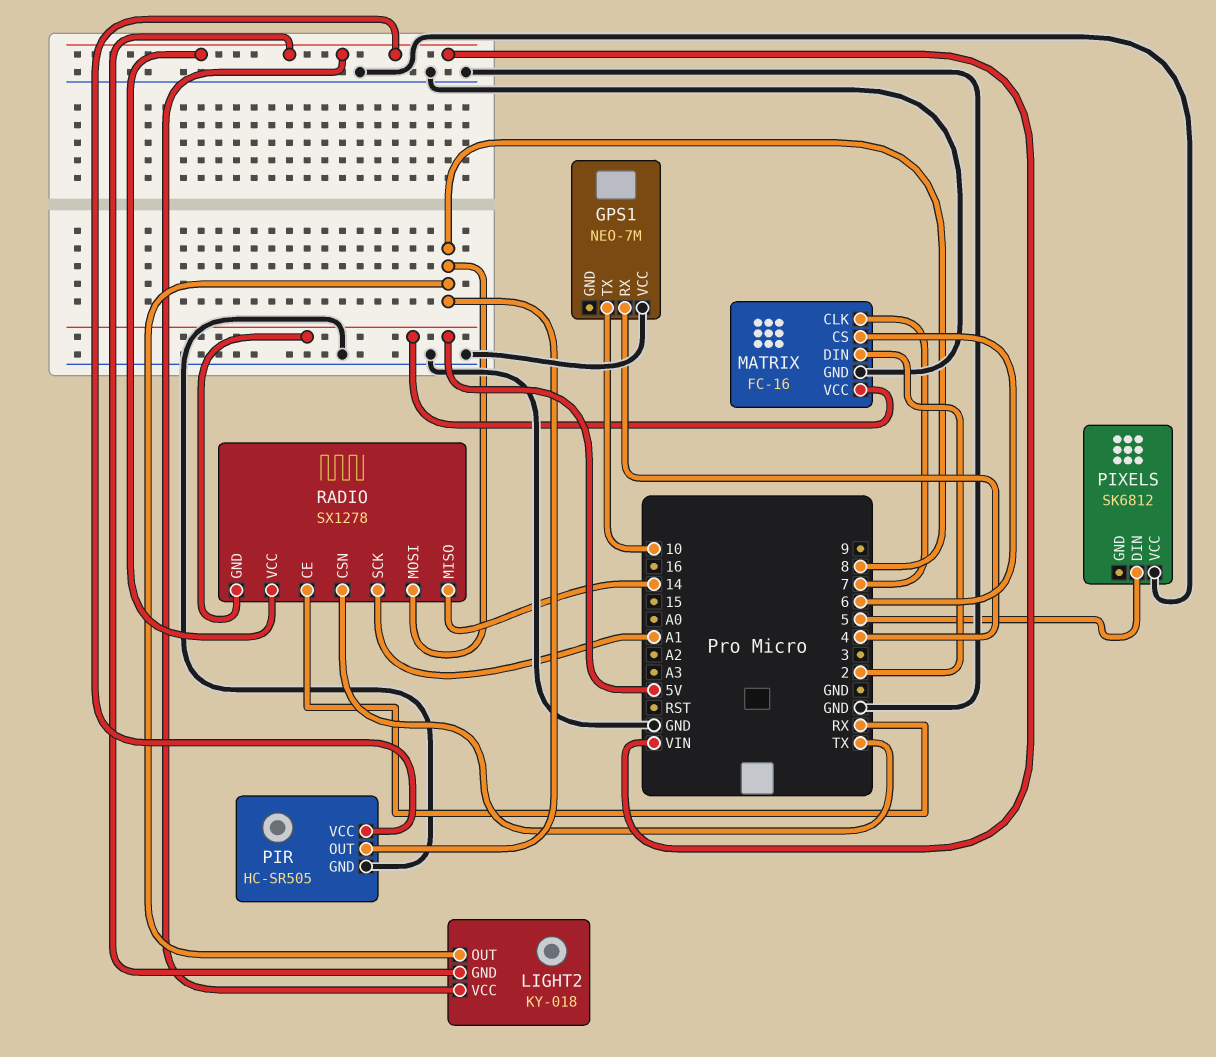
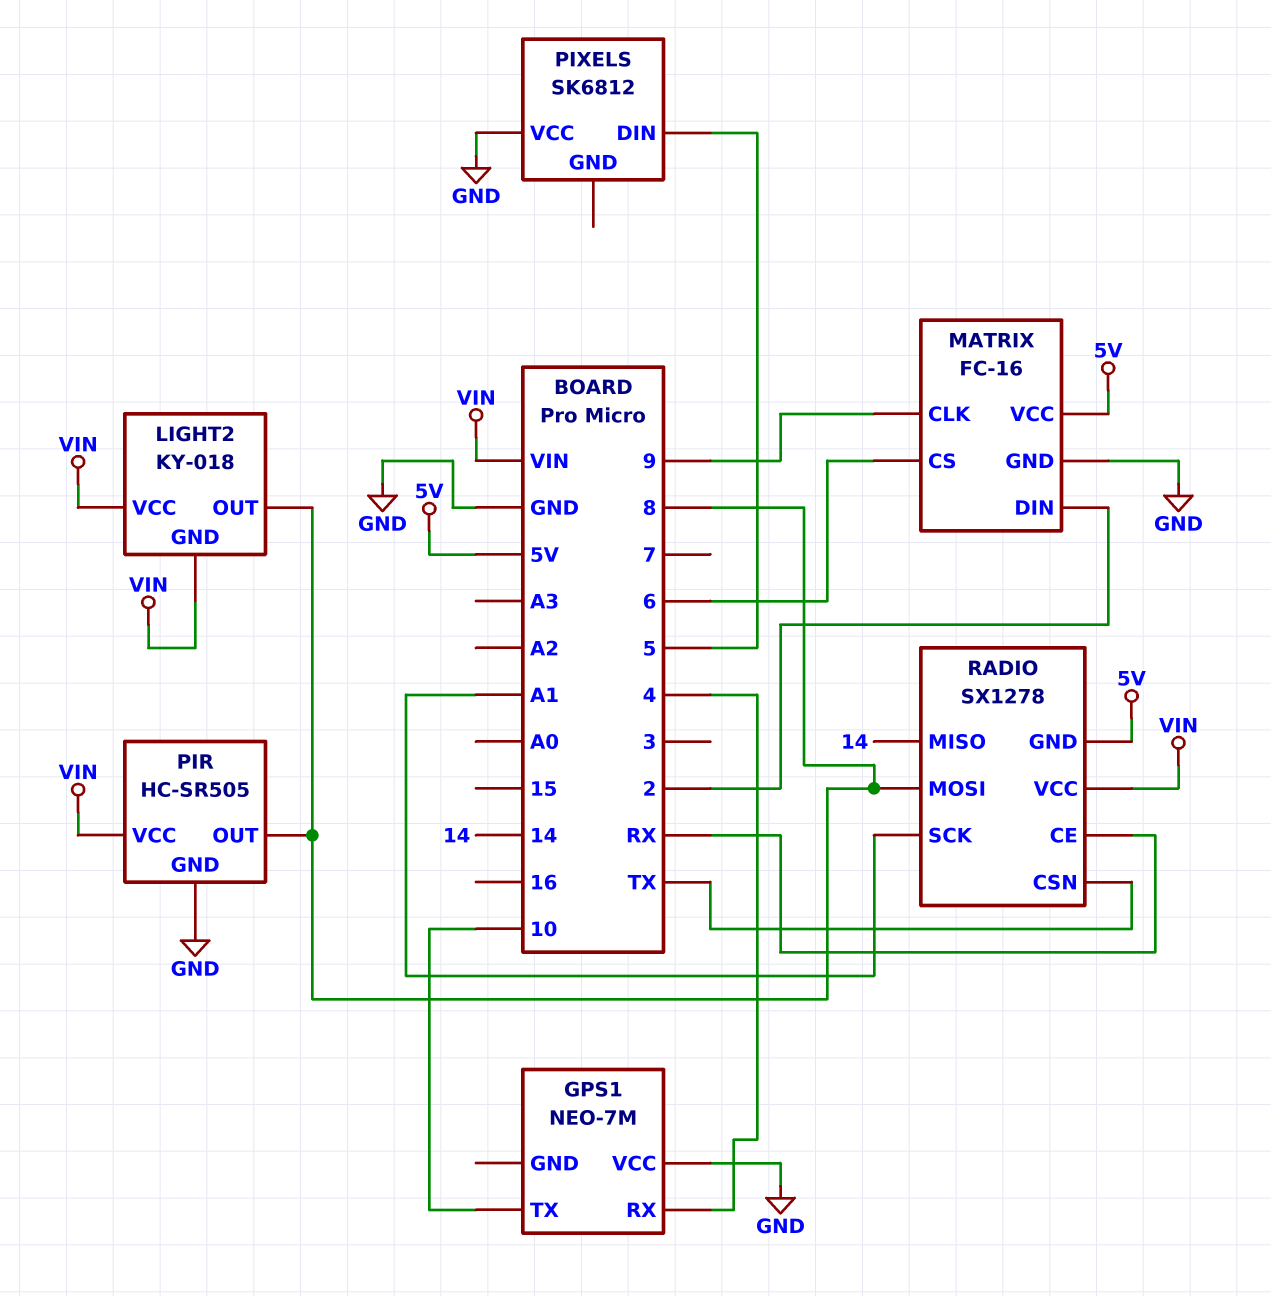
MATRIX pin CLK: 7 -> 9

